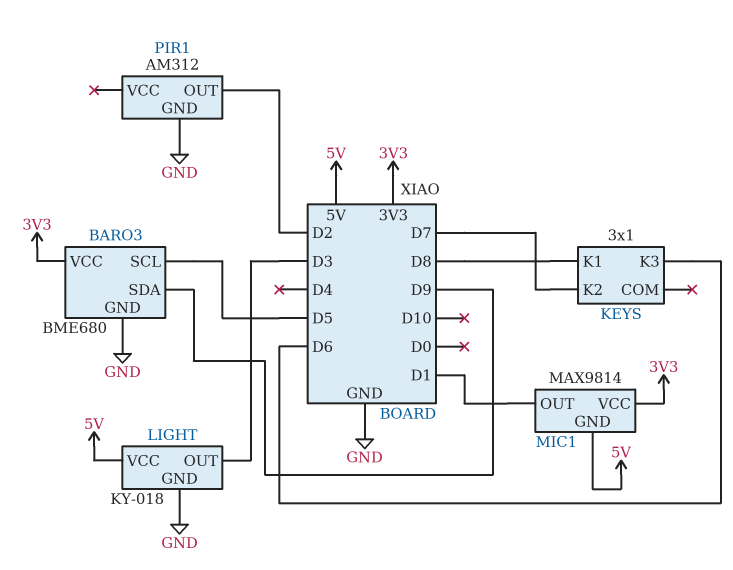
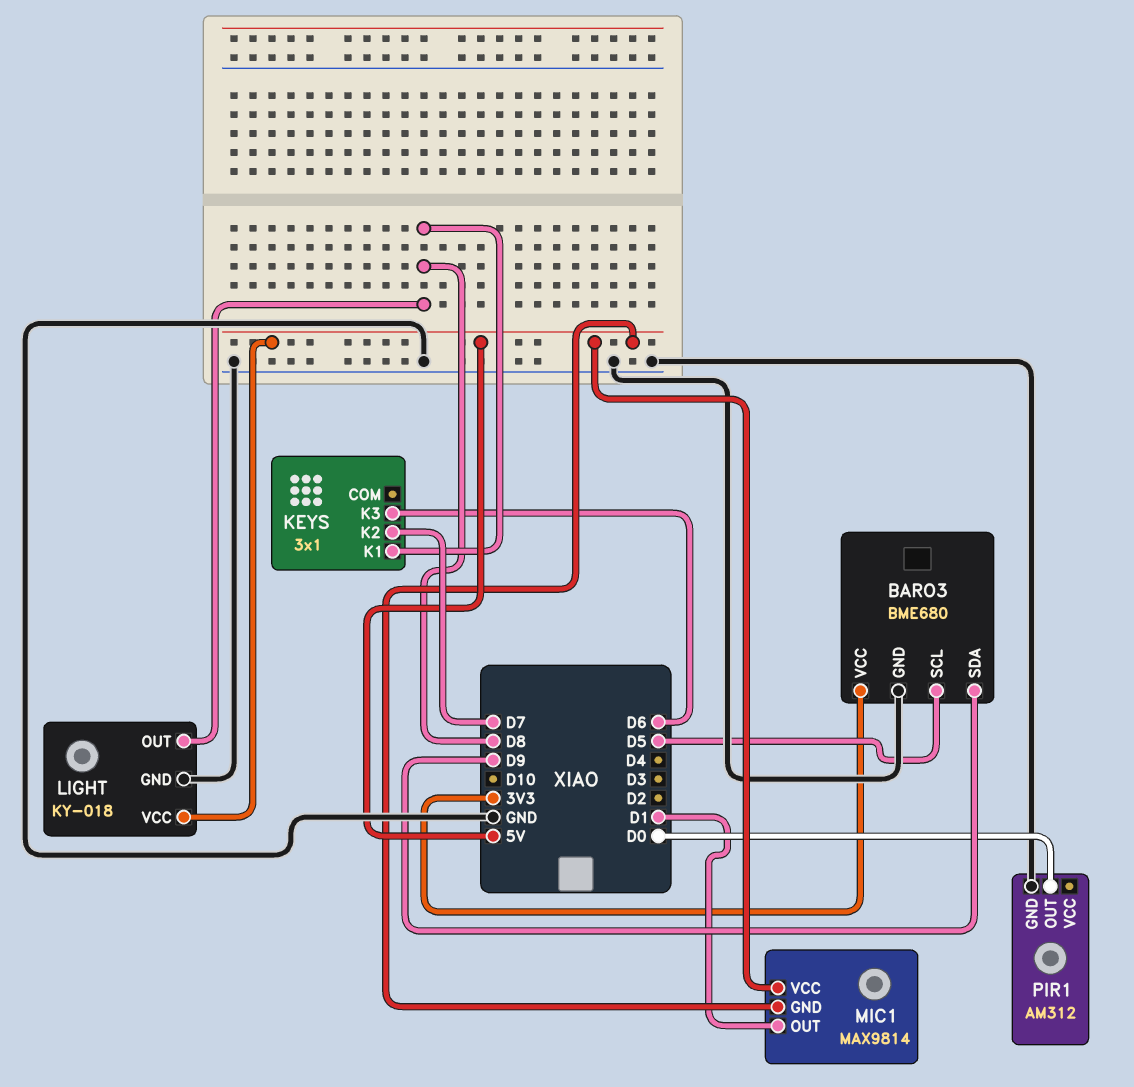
LIGHT pin OUT: D3 -> D8
MIC1 pin VCC: 3V3 -> 5V
PIR1 pin OUT: D2 -> D0

